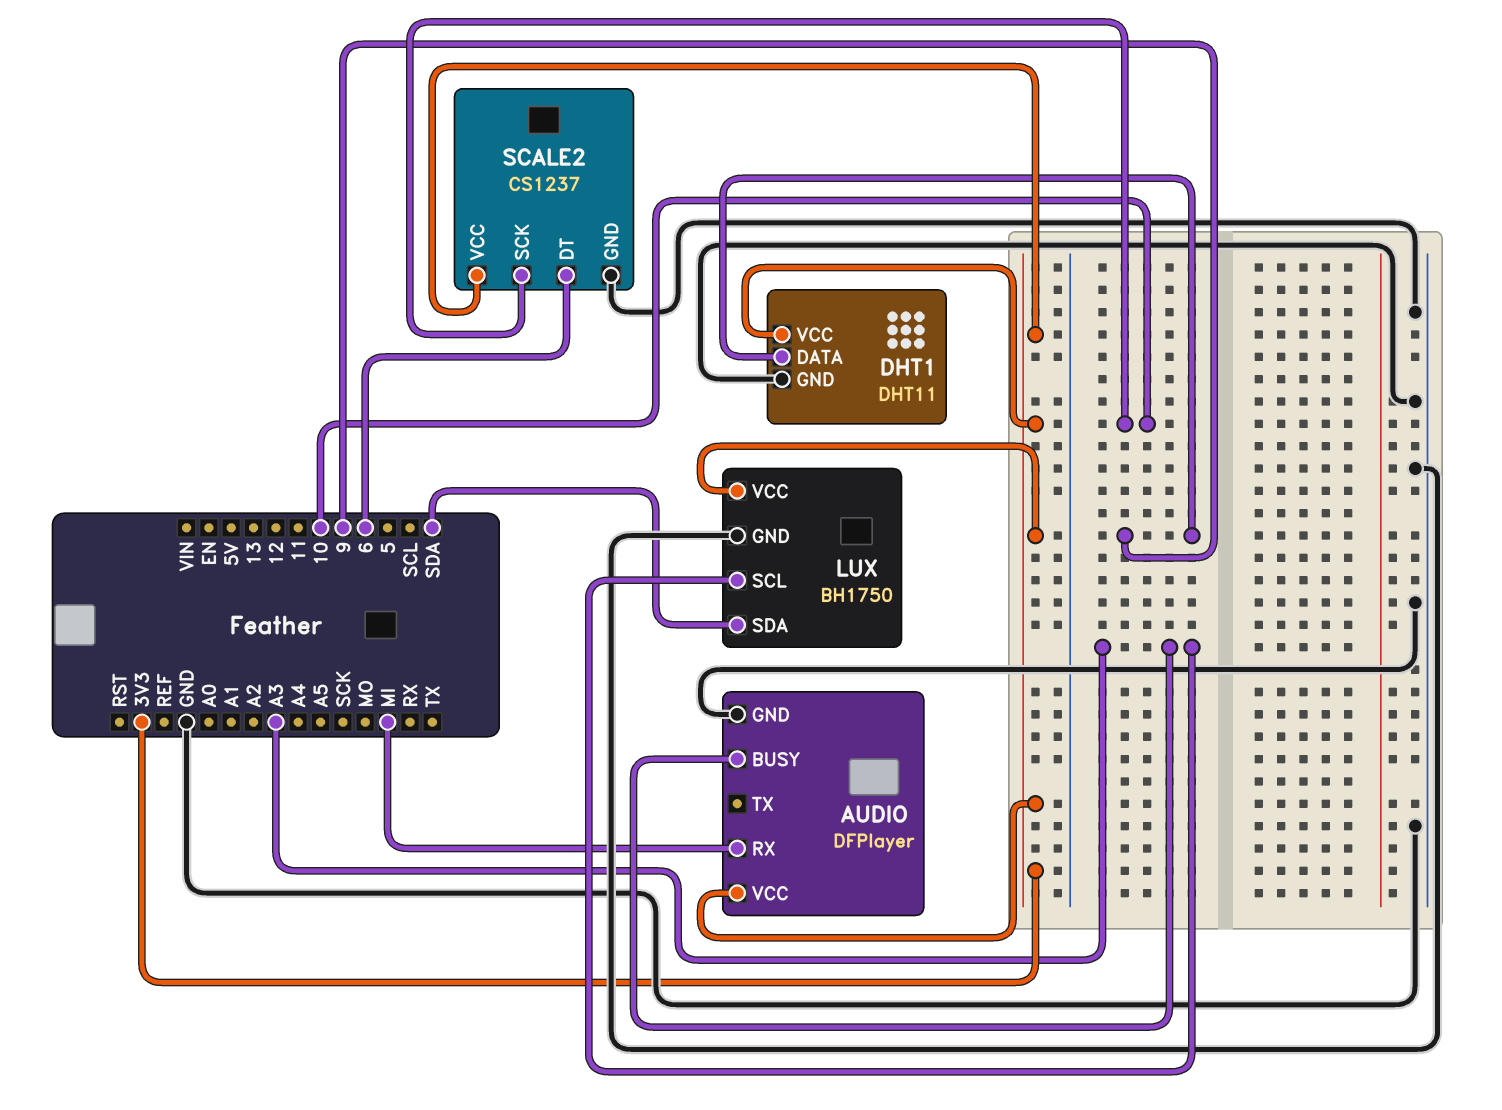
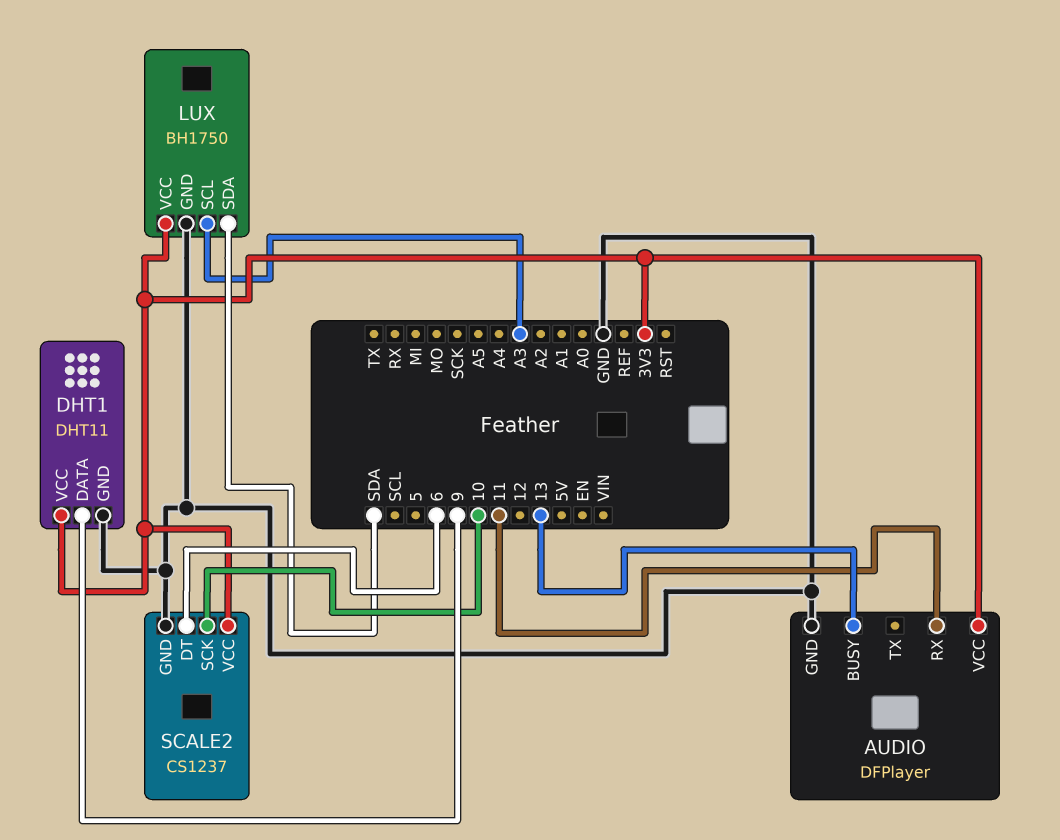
AUDIO pin BUSY: A3 -> 13
AUDIO pin RX: MI -> 11

